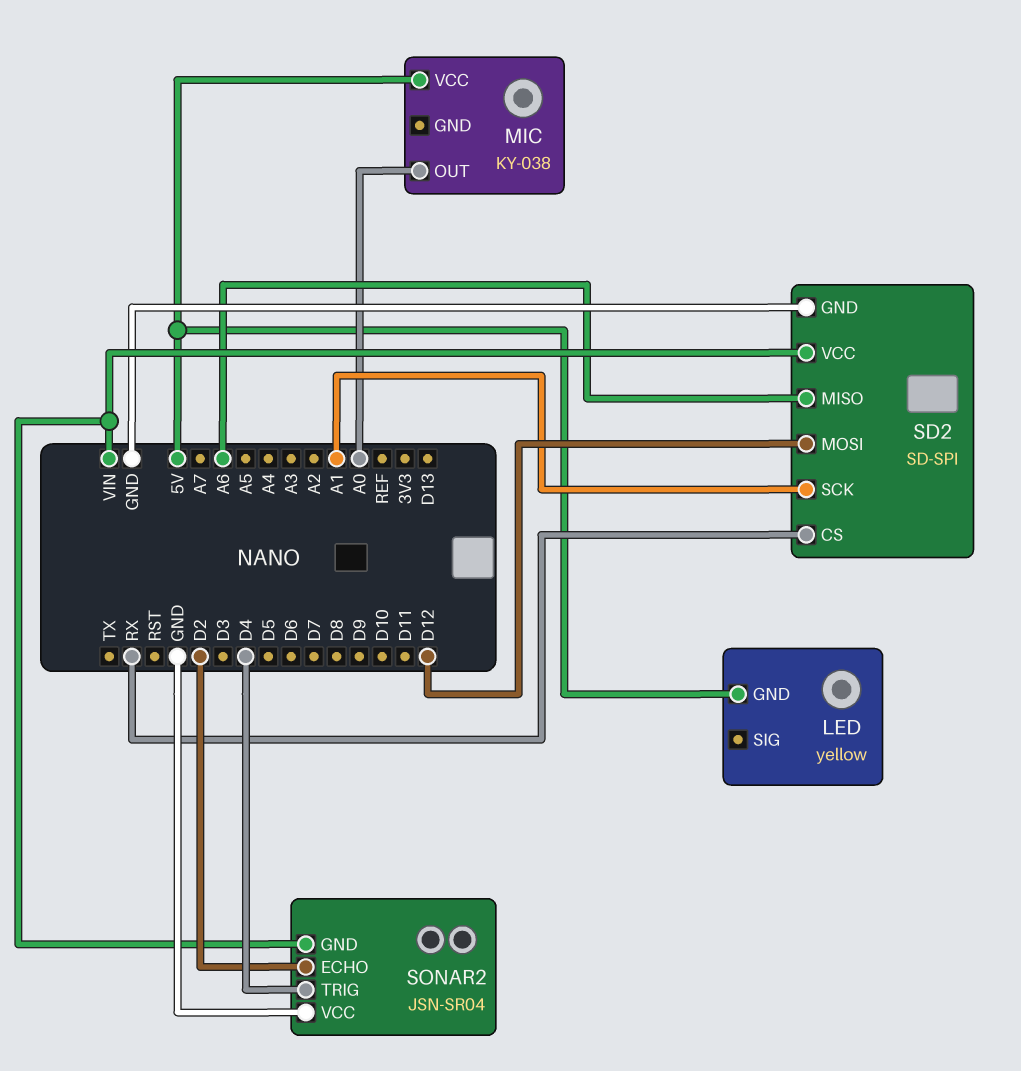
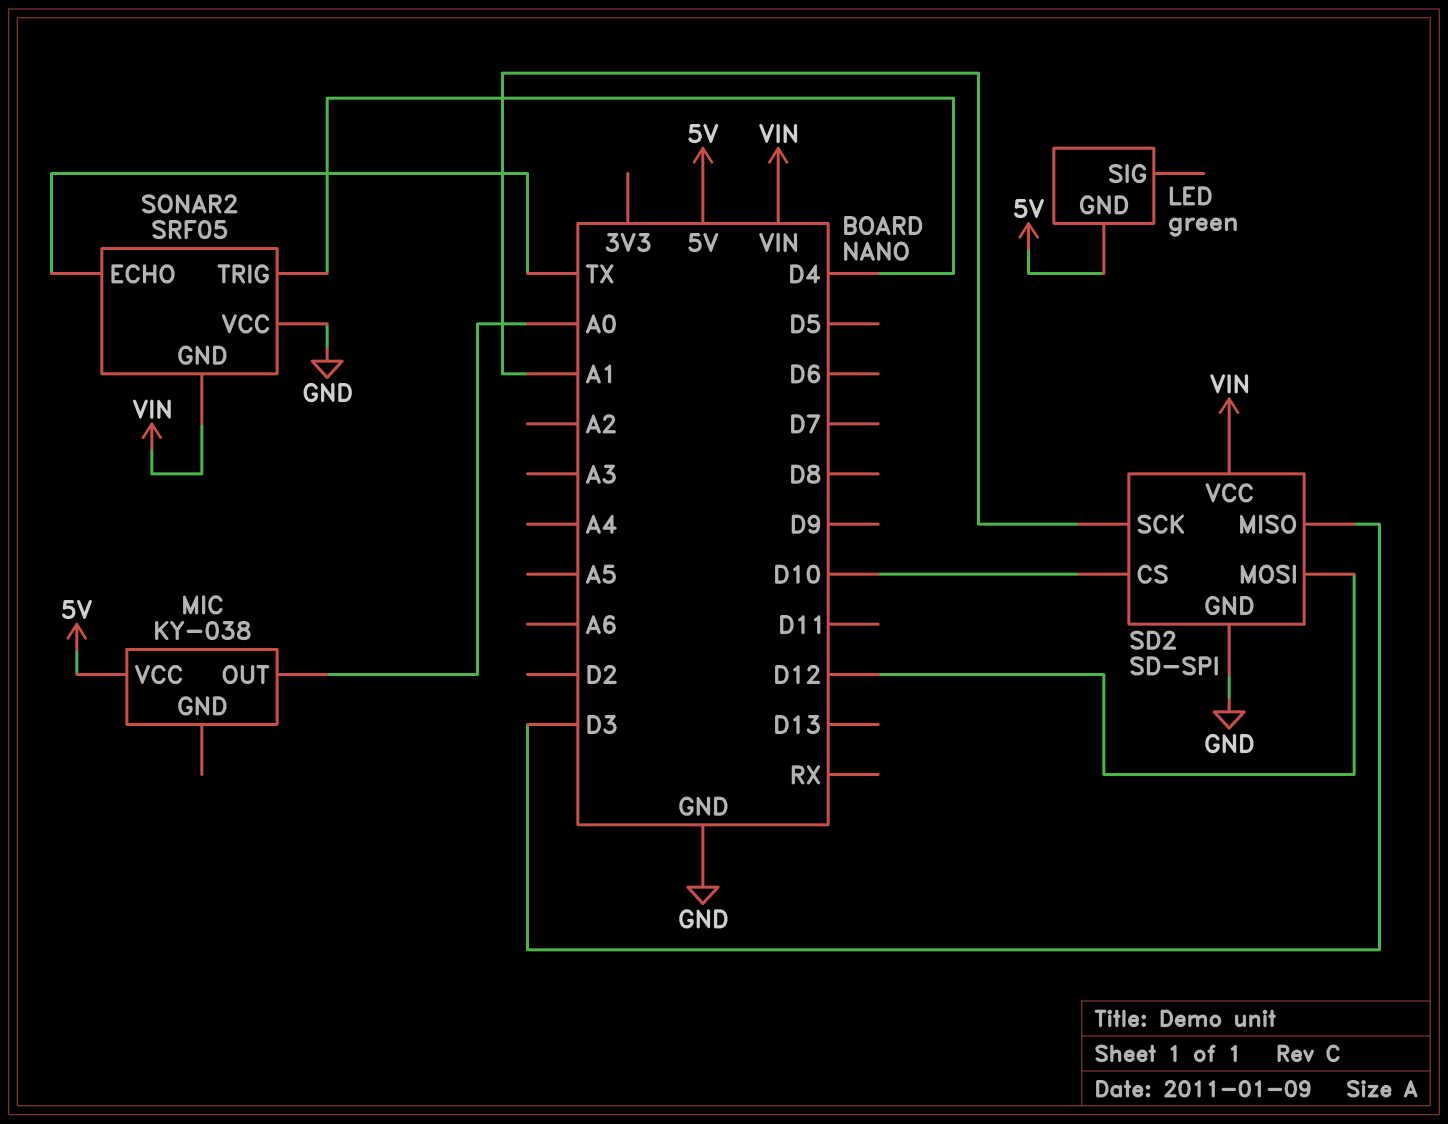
LED: yellow -> green
SD2 pin CS: RX -> D10
SD2 pin MISO: A6 -> D3
SONAR2: JSN-SR04 -> SRF05
SONAR2 pin ECHO: D2 -> TX

